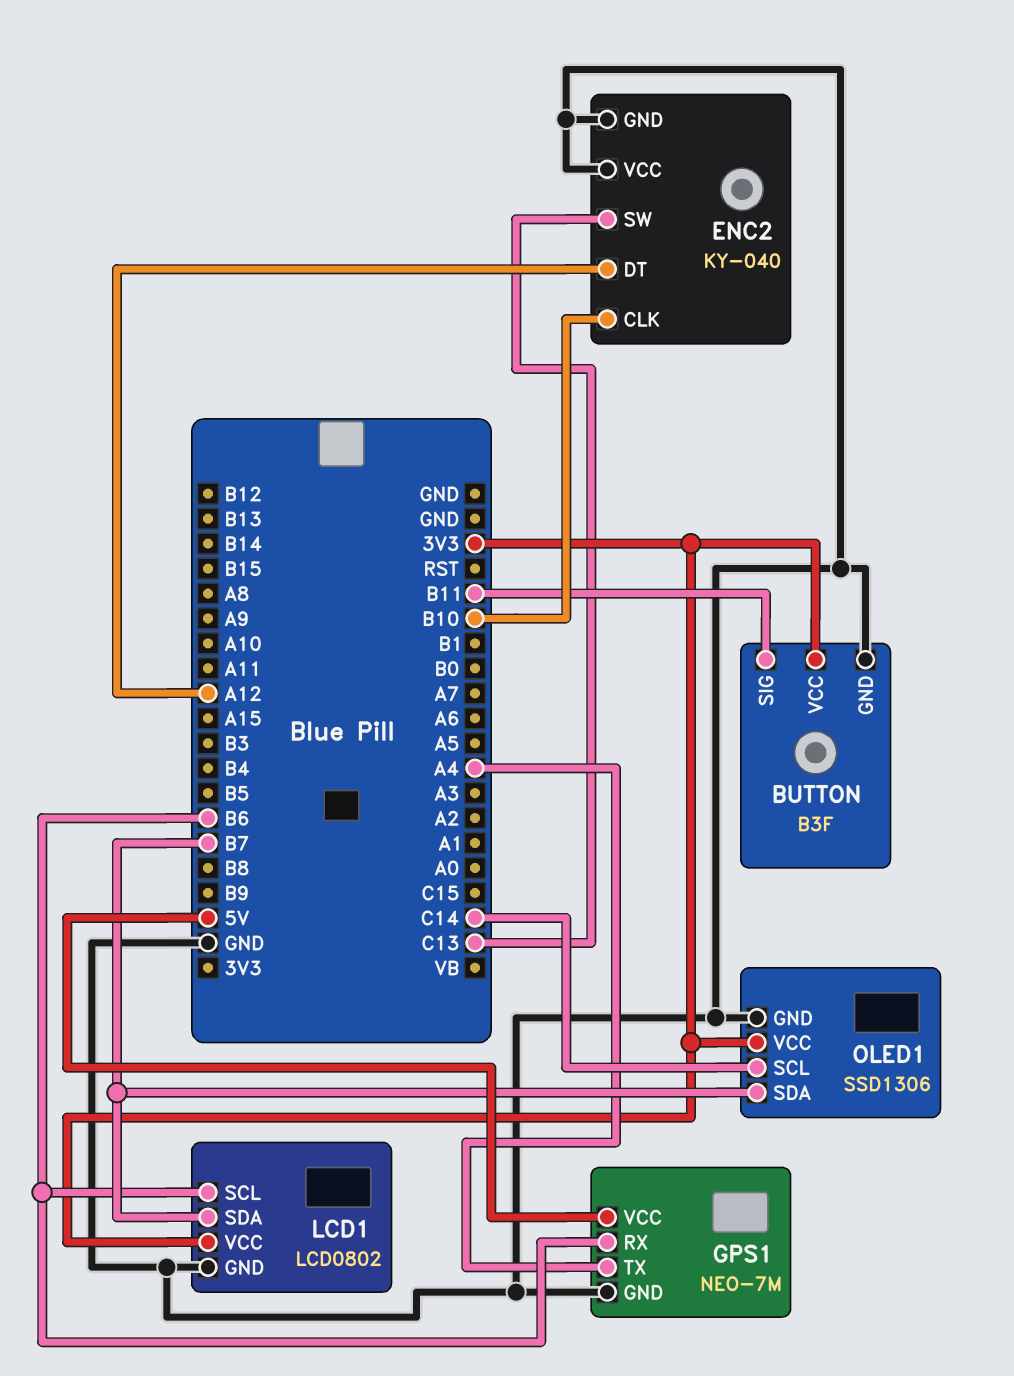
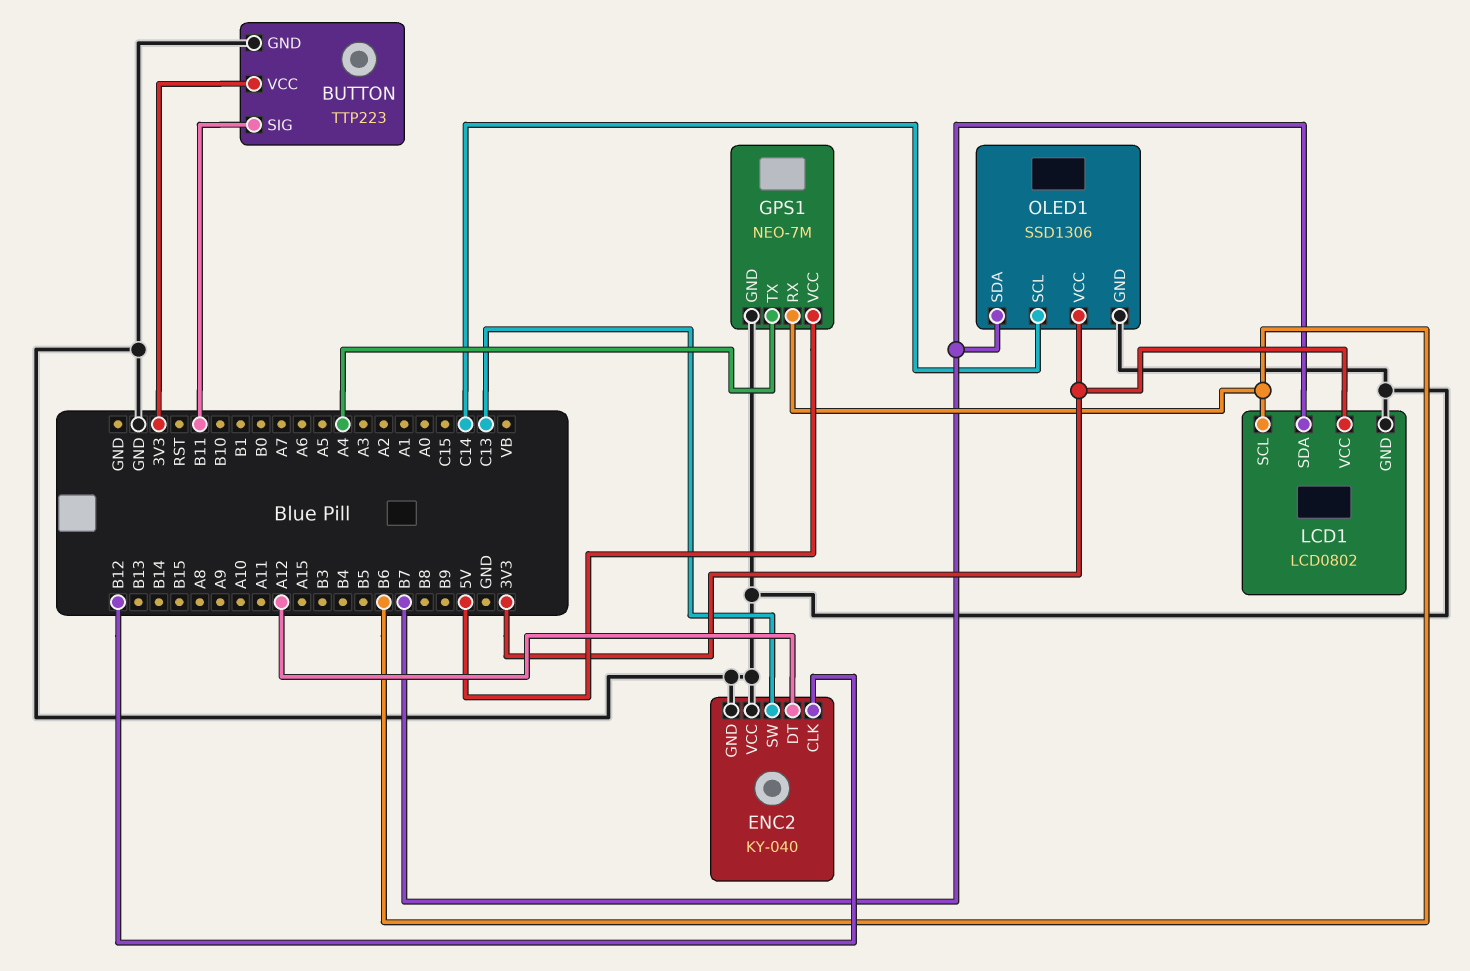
BUTTON: B3F -> TTP223
ENC2 pin CLK: B10 -> B12

